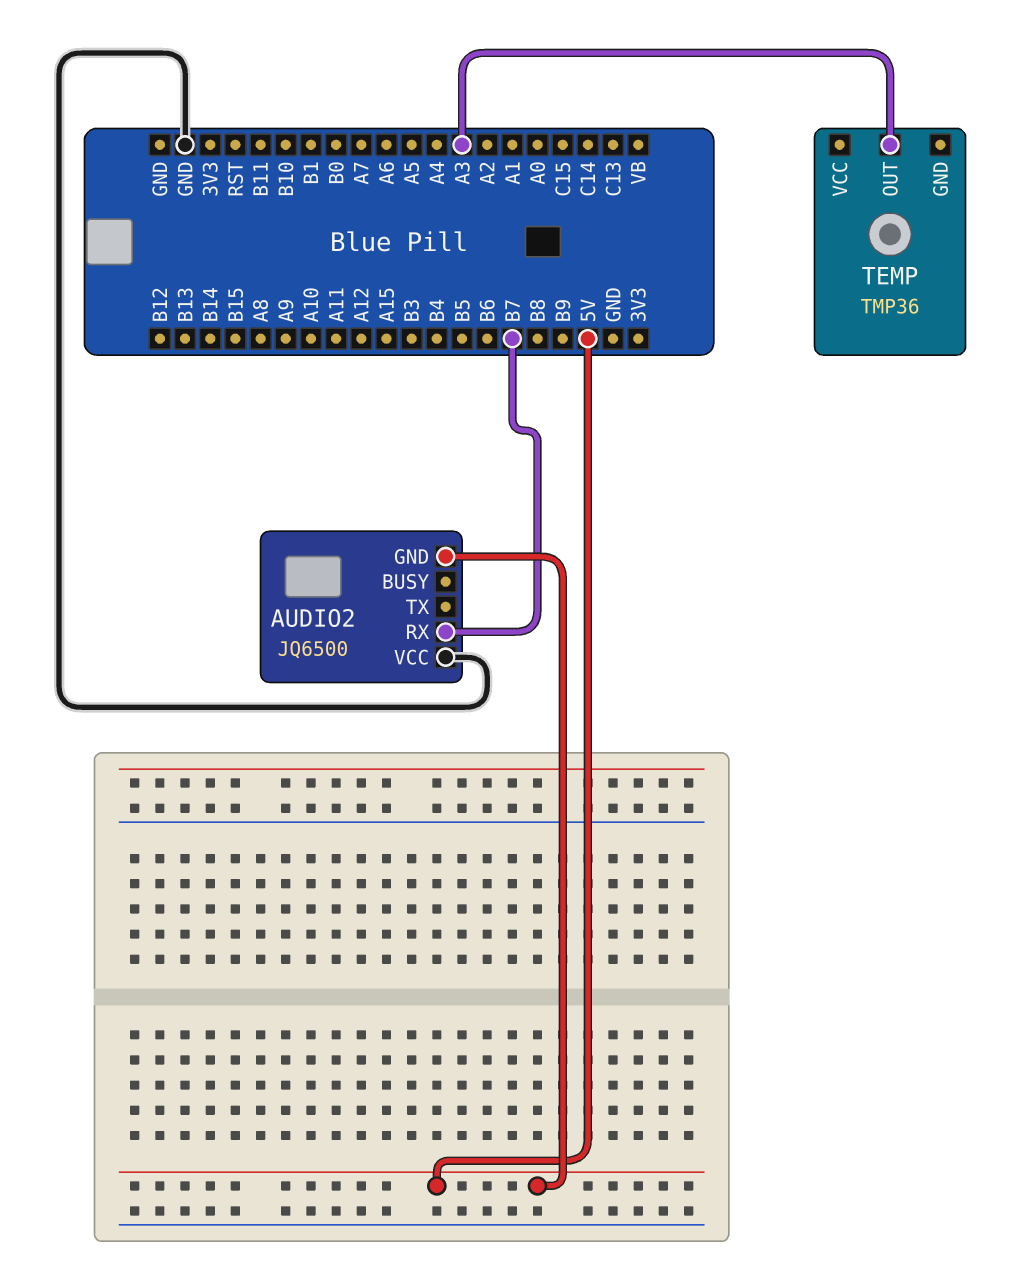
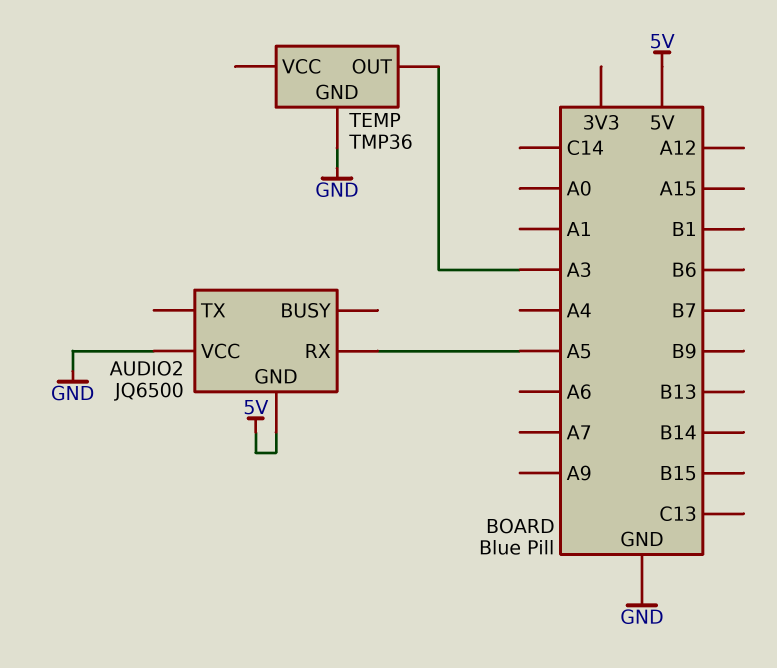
AUDIO2 pin RX: B7 -> A5
TEMP pin GND: none -> GND

